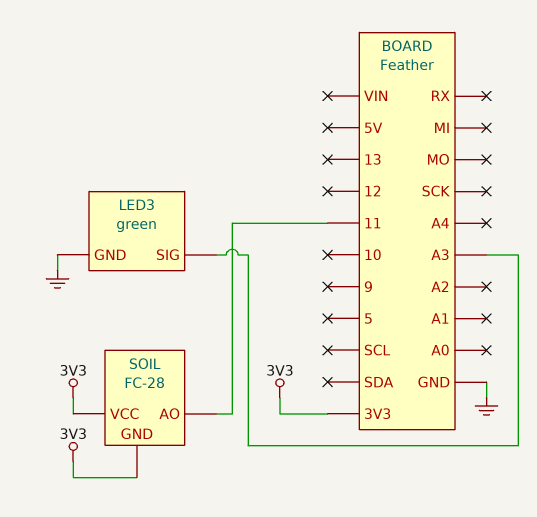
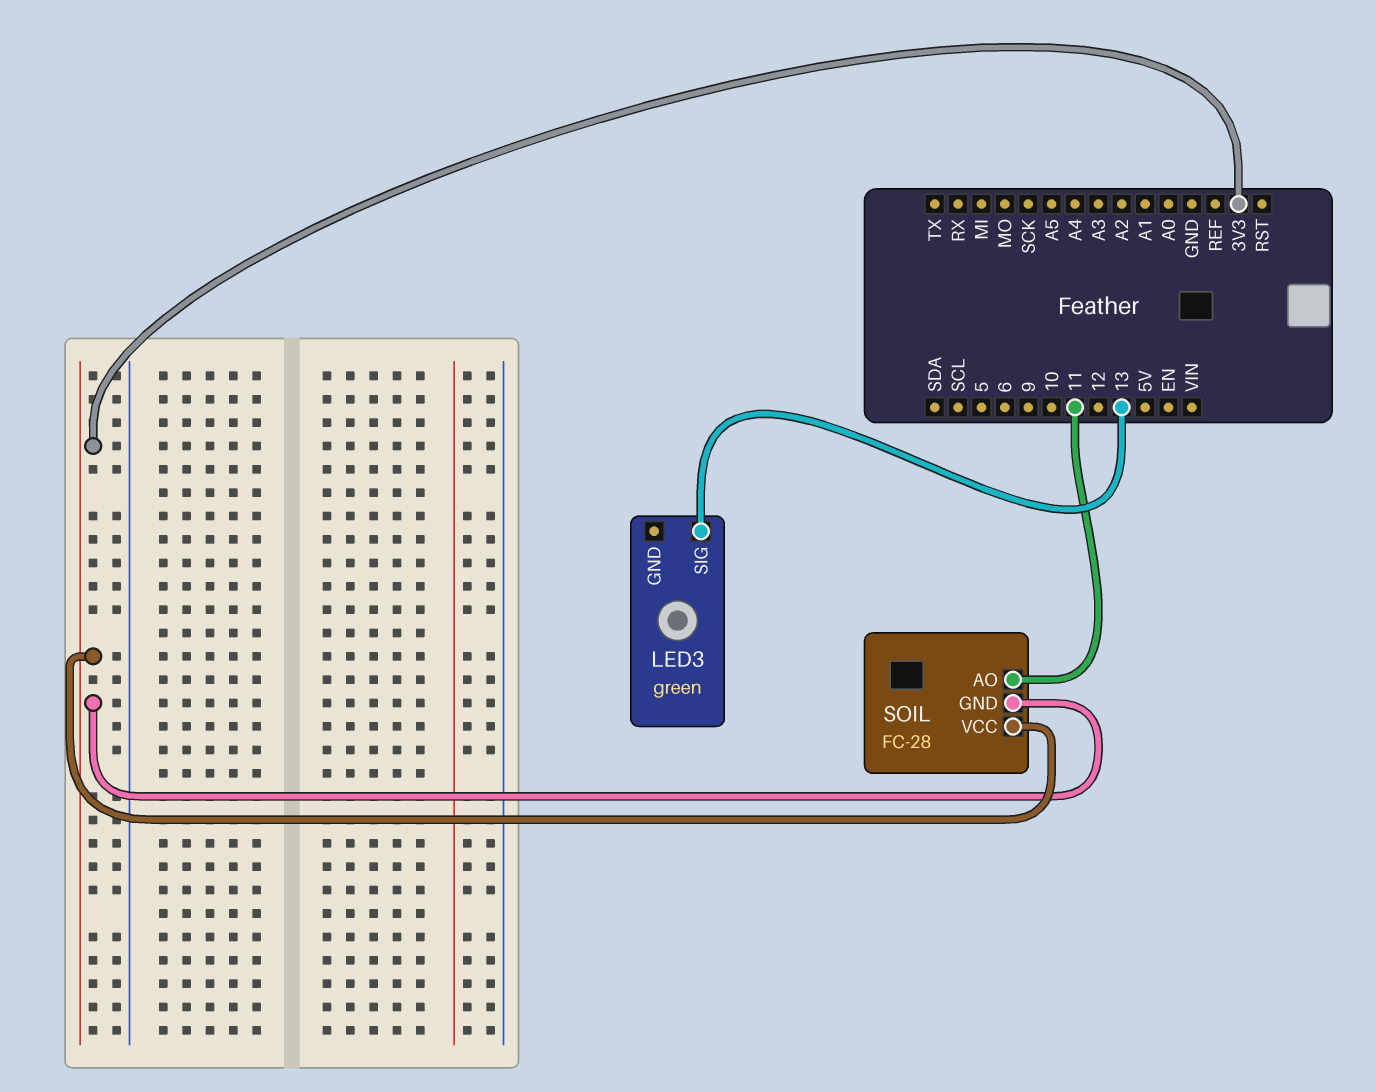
LED3 pin GND: GND -> none
LED3 pin SIG: A3 -> 13

